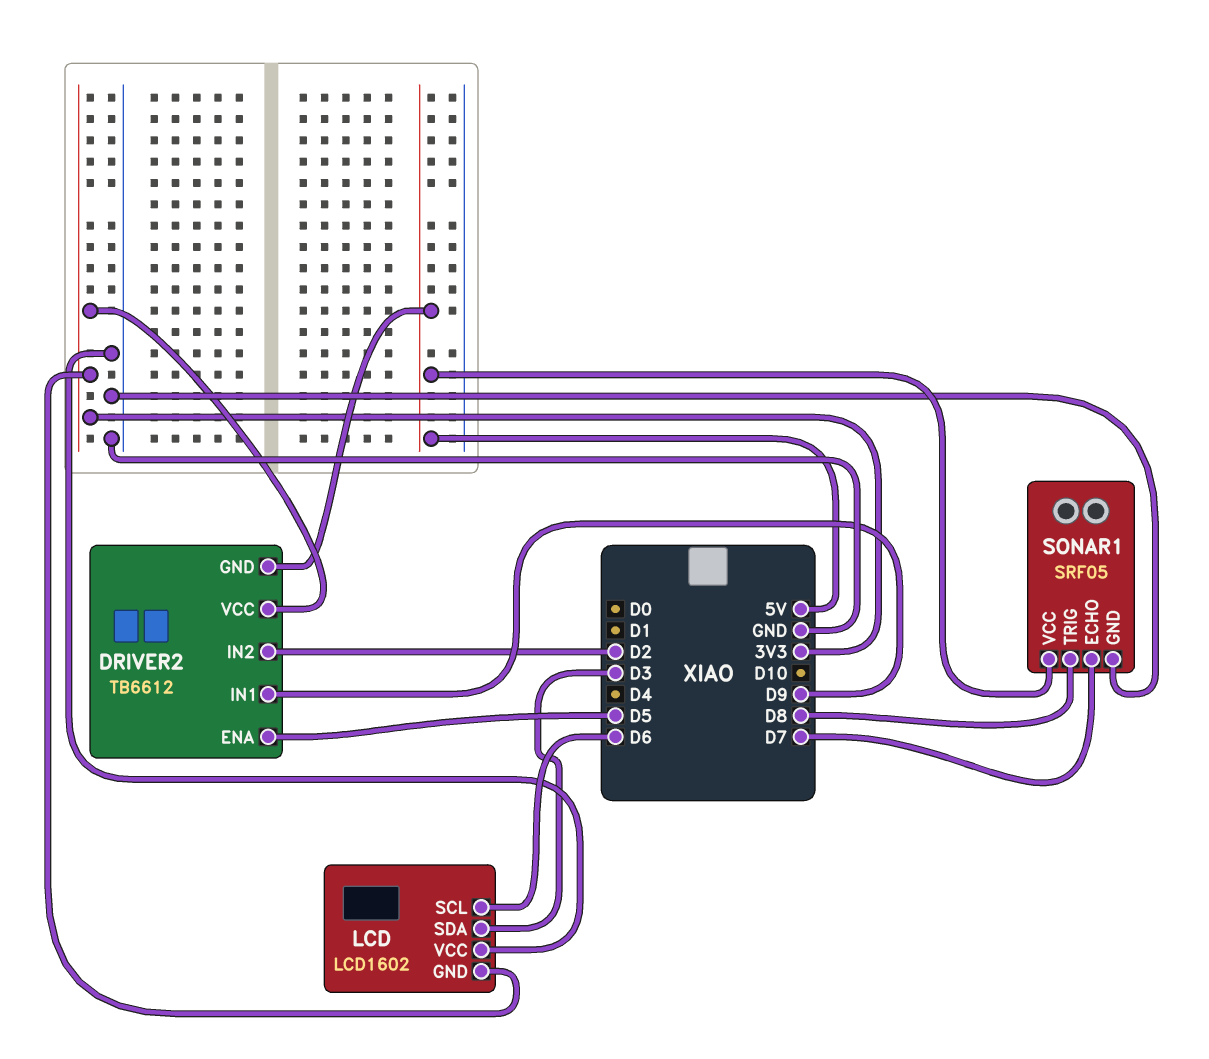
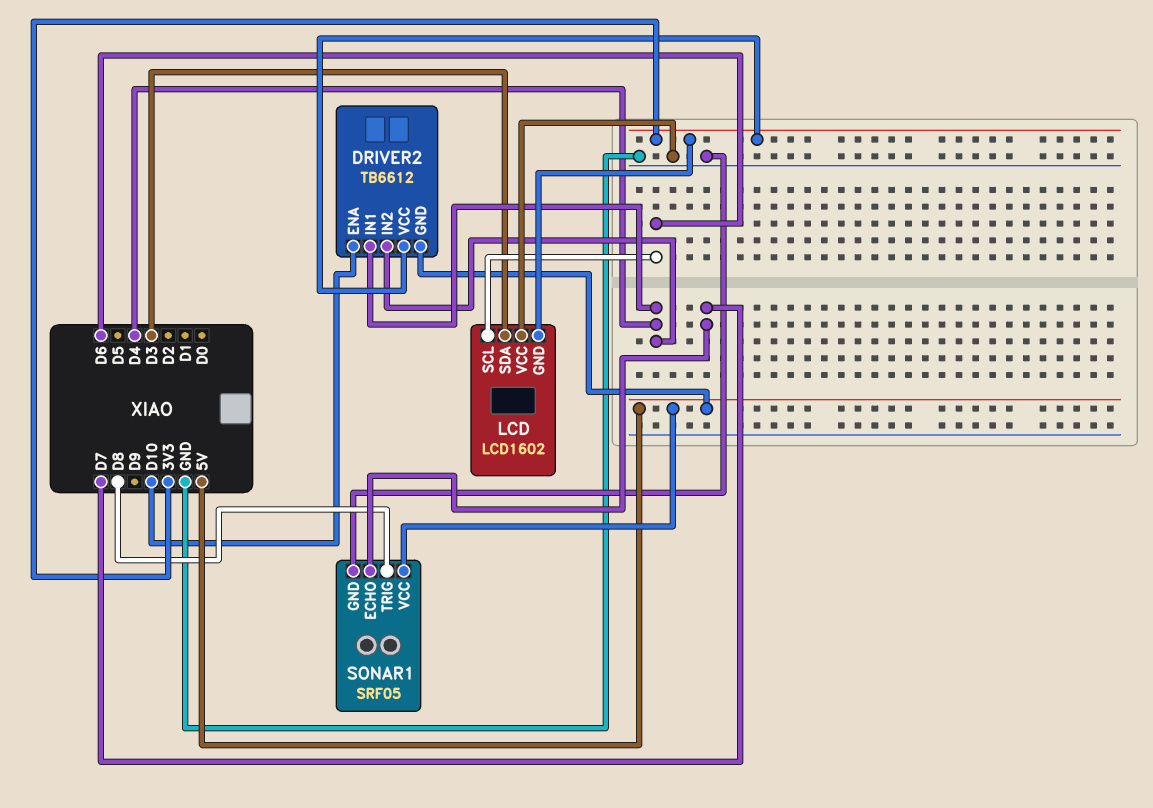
DRIVER2 pin ENA: D5 -> D10
DRIVER2 pin IN1: D9 -> D4
DRIVER2 pin IN2: D2 -> D4

